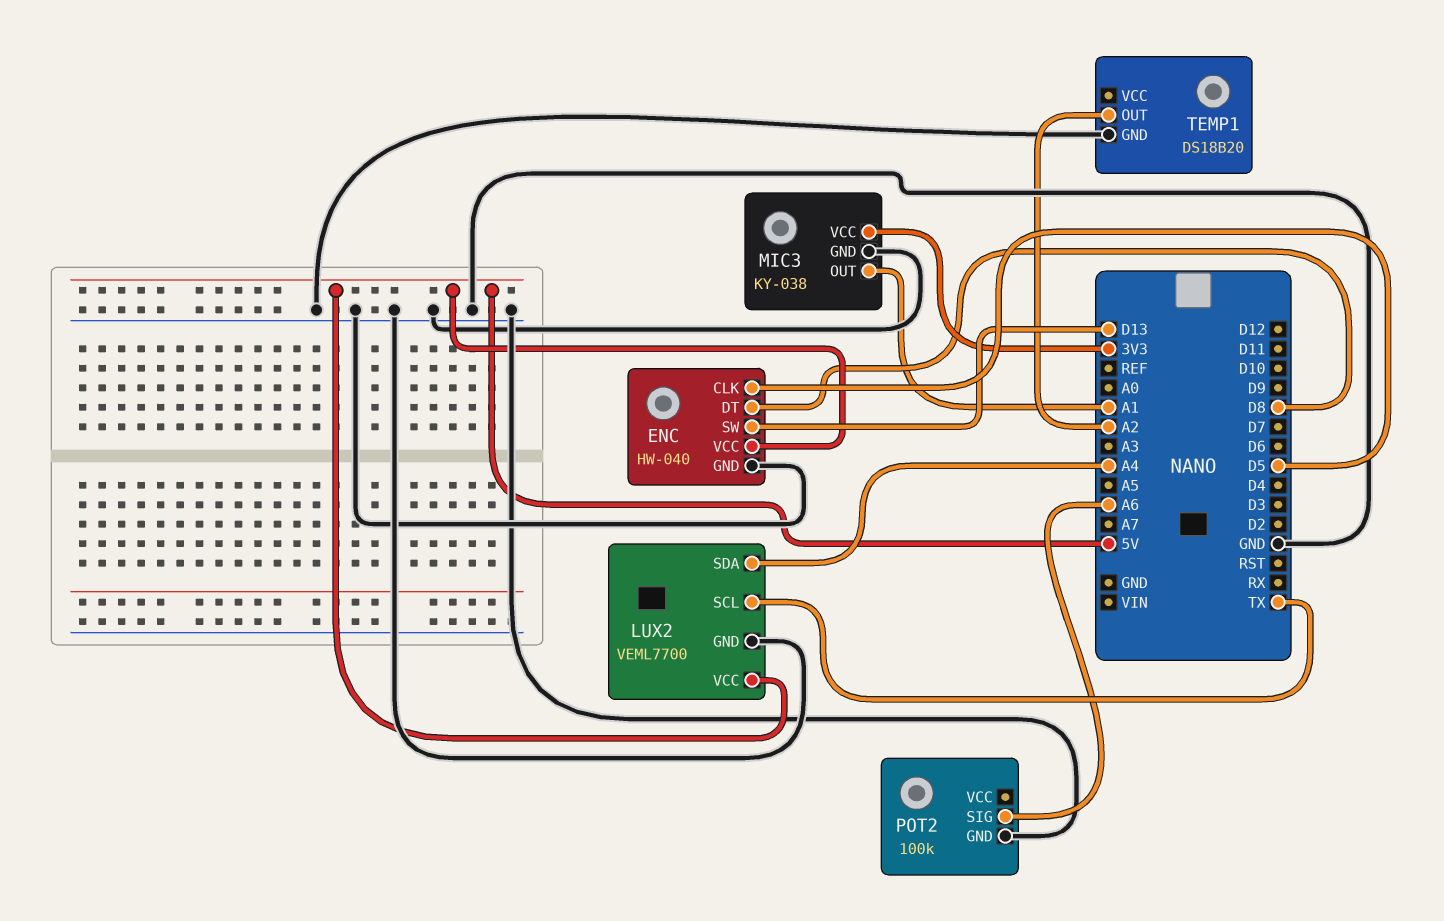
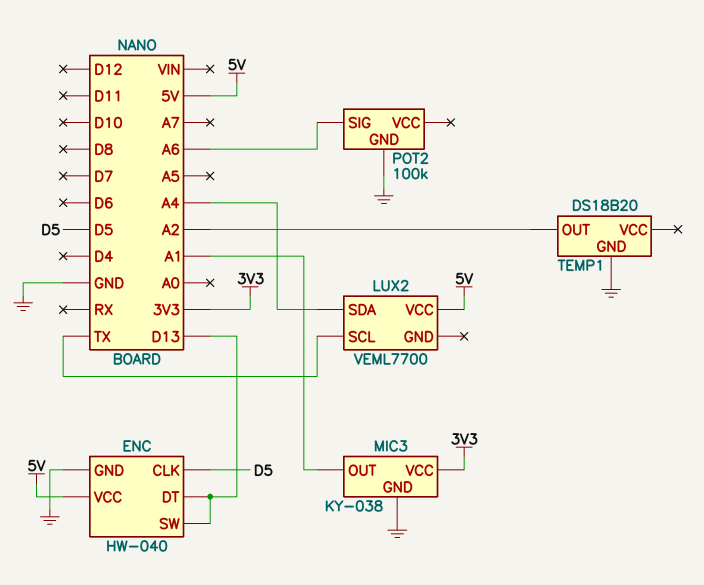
ENC pin DT: D8 -> D13
LUX2 pin GND: GND -> none

